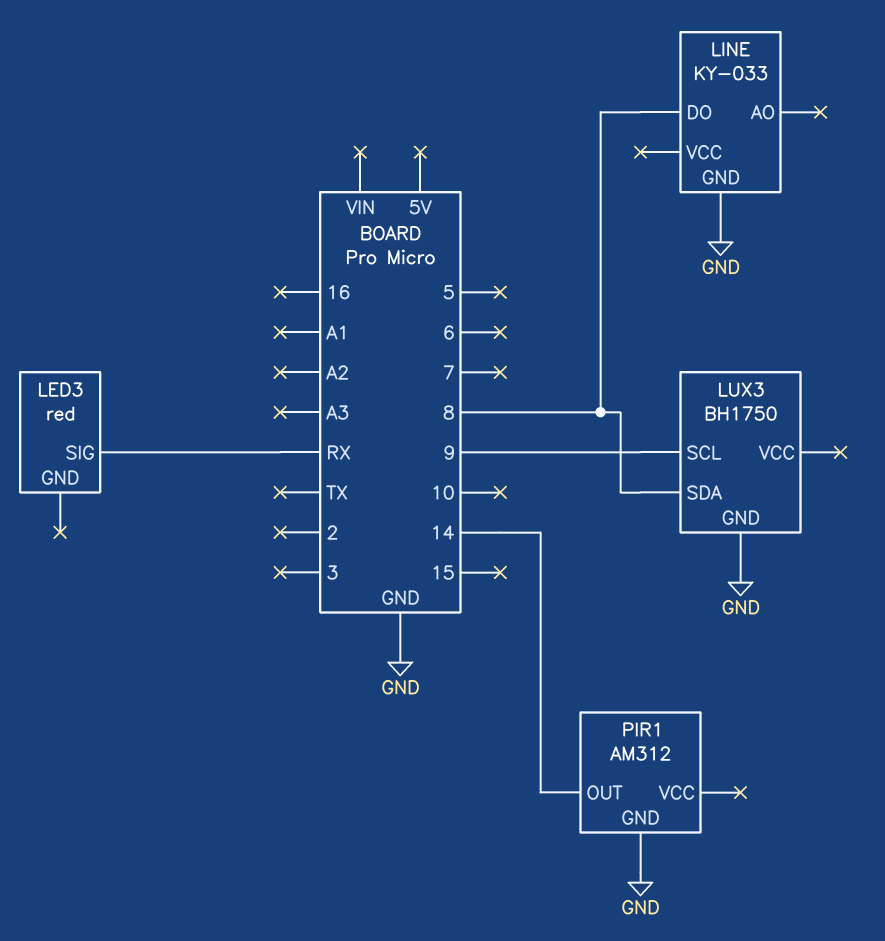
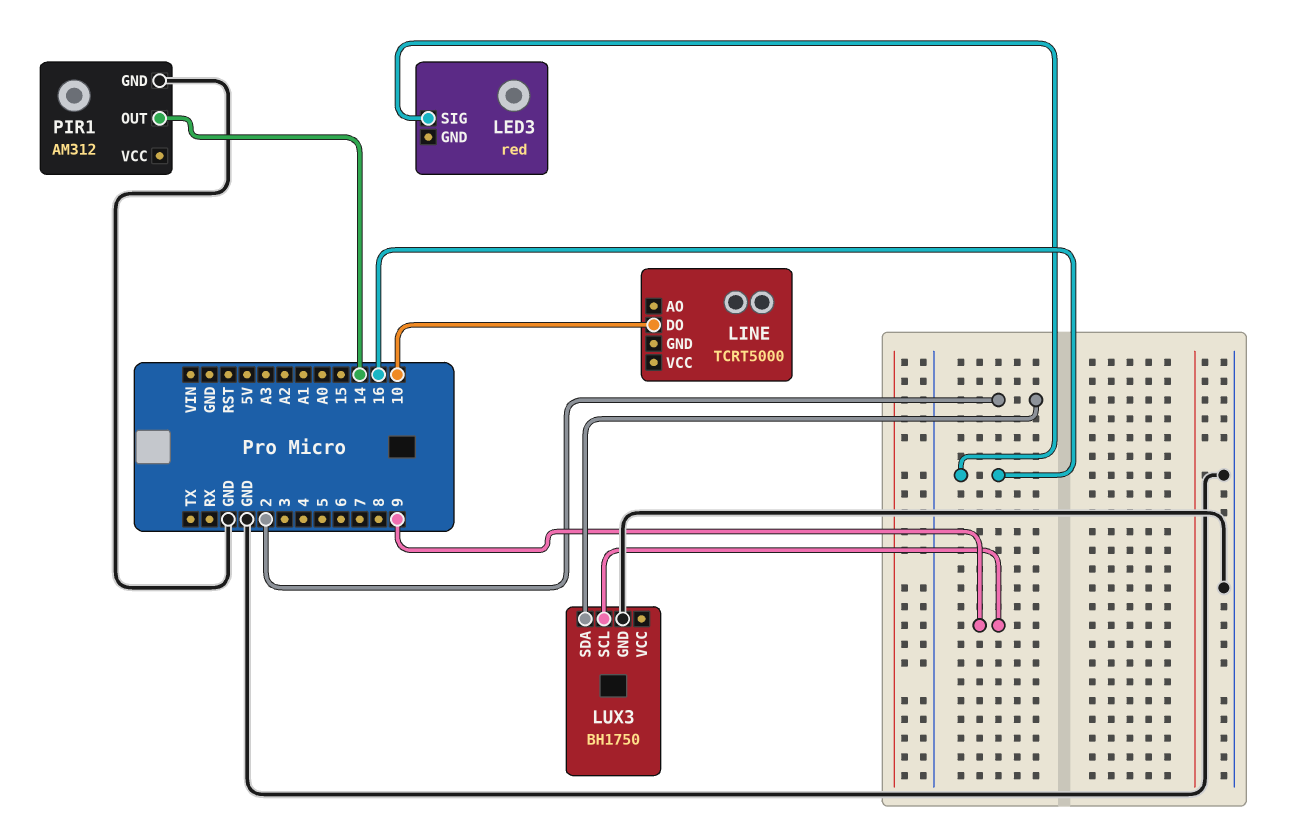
LED3 pin SIG: RX -> 16
LINE: KY-033 -> TCRT5000
LINE pin DO: 8 -> 10
LINE pin GND: GND -> none
LUX3 pin SDA: 8 -> 2

